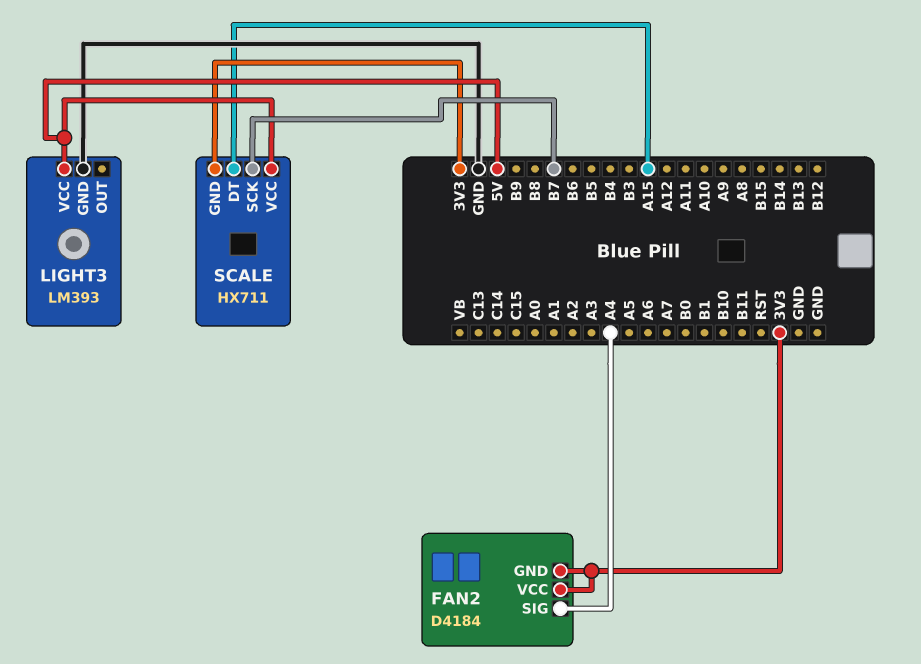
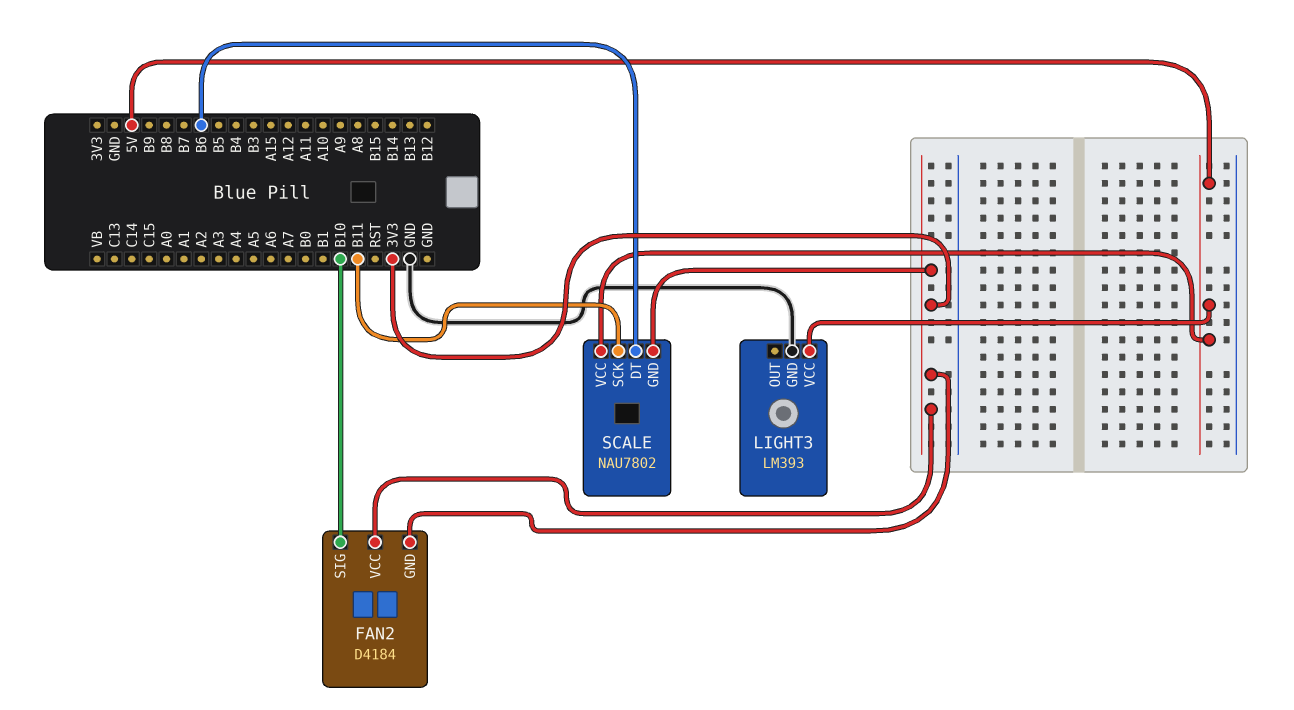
FAN2 pin SIG: A4 -> B10
SCALE: HX711 -> NAU7802
SCALE pin DT: A15 -> B6
SCALE pin SCK: B7 -> B11

